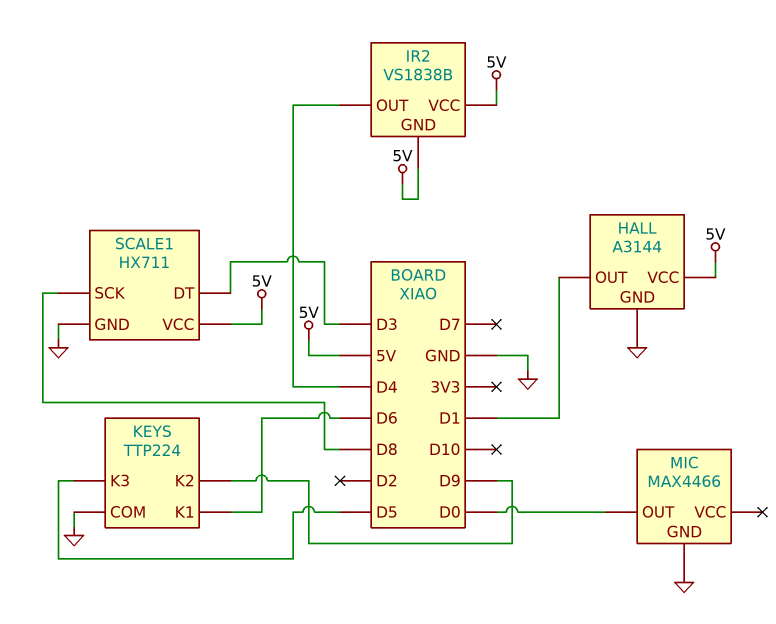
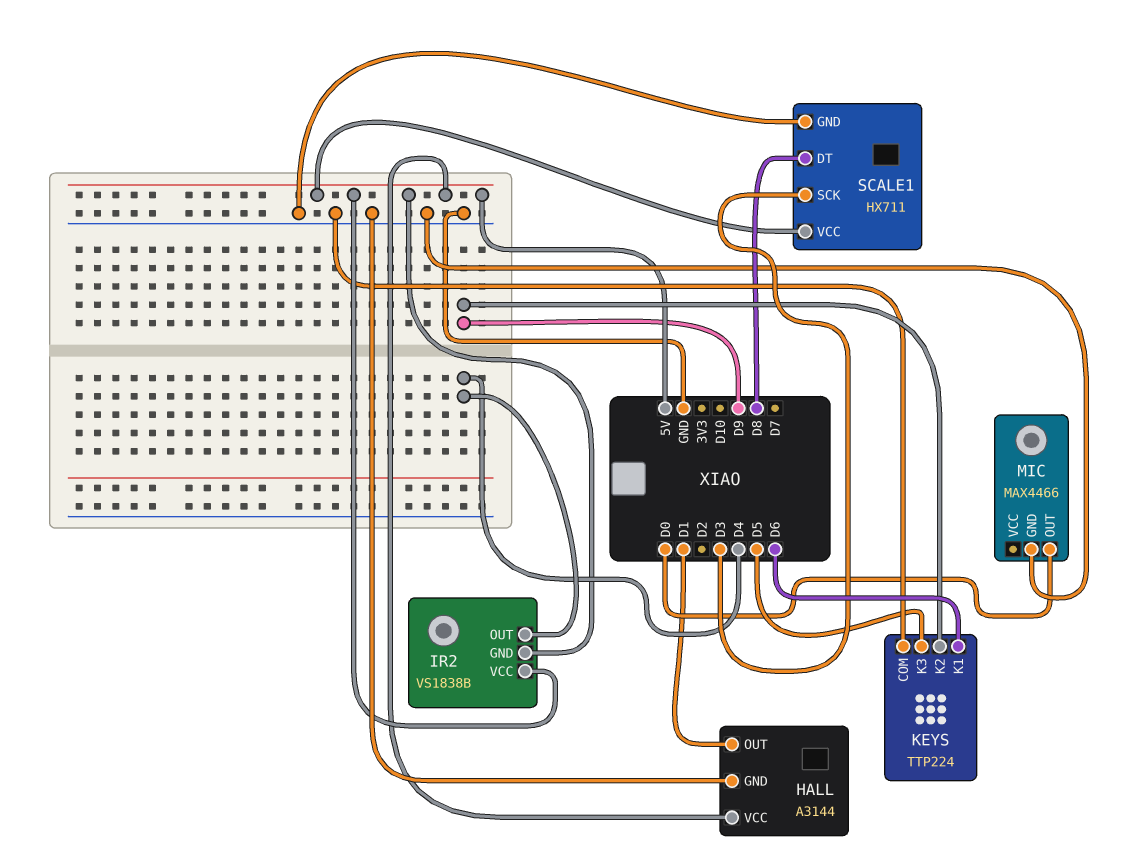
SCALE1 pin DT: D3 -> D8
SCALE1 pin SCK: D8 -> D3

